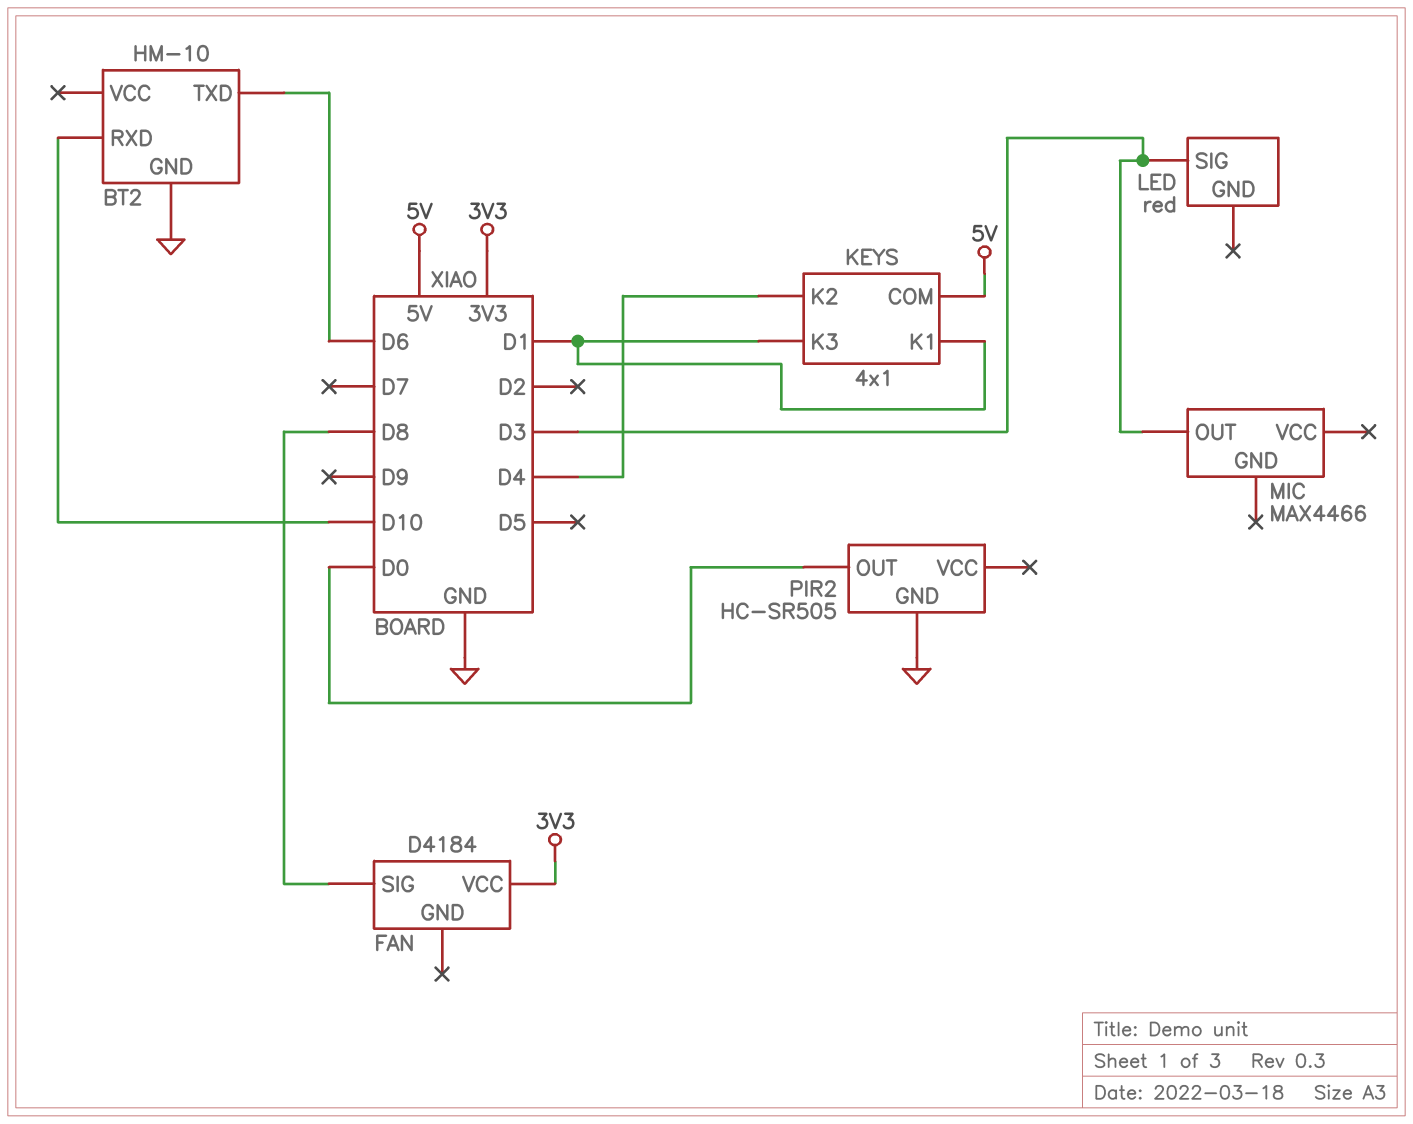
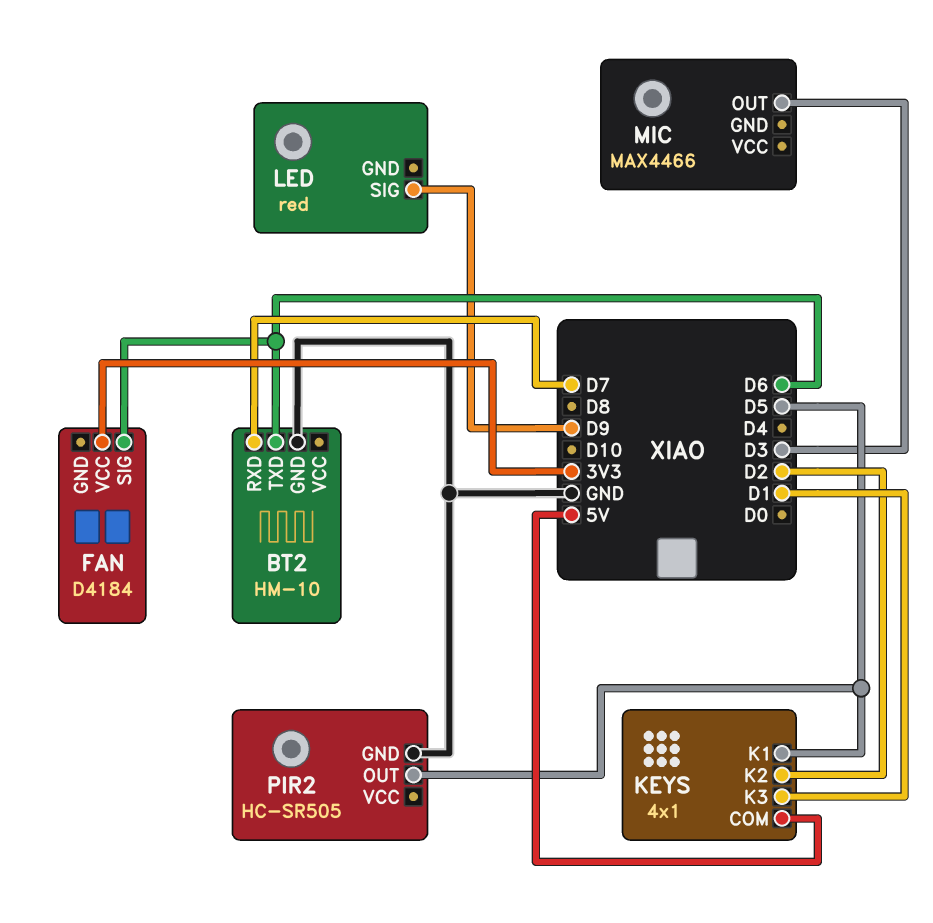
BT2 pin RXD: D10 -> D7
FAN pin SIG: D8 -> D6
KEYS pin K1: D1 -> D5
KEYS pin K2: D4 -> D2
LED pin SIG: D3 -> D9
PIR2 pin OUT: D0 -> D5

